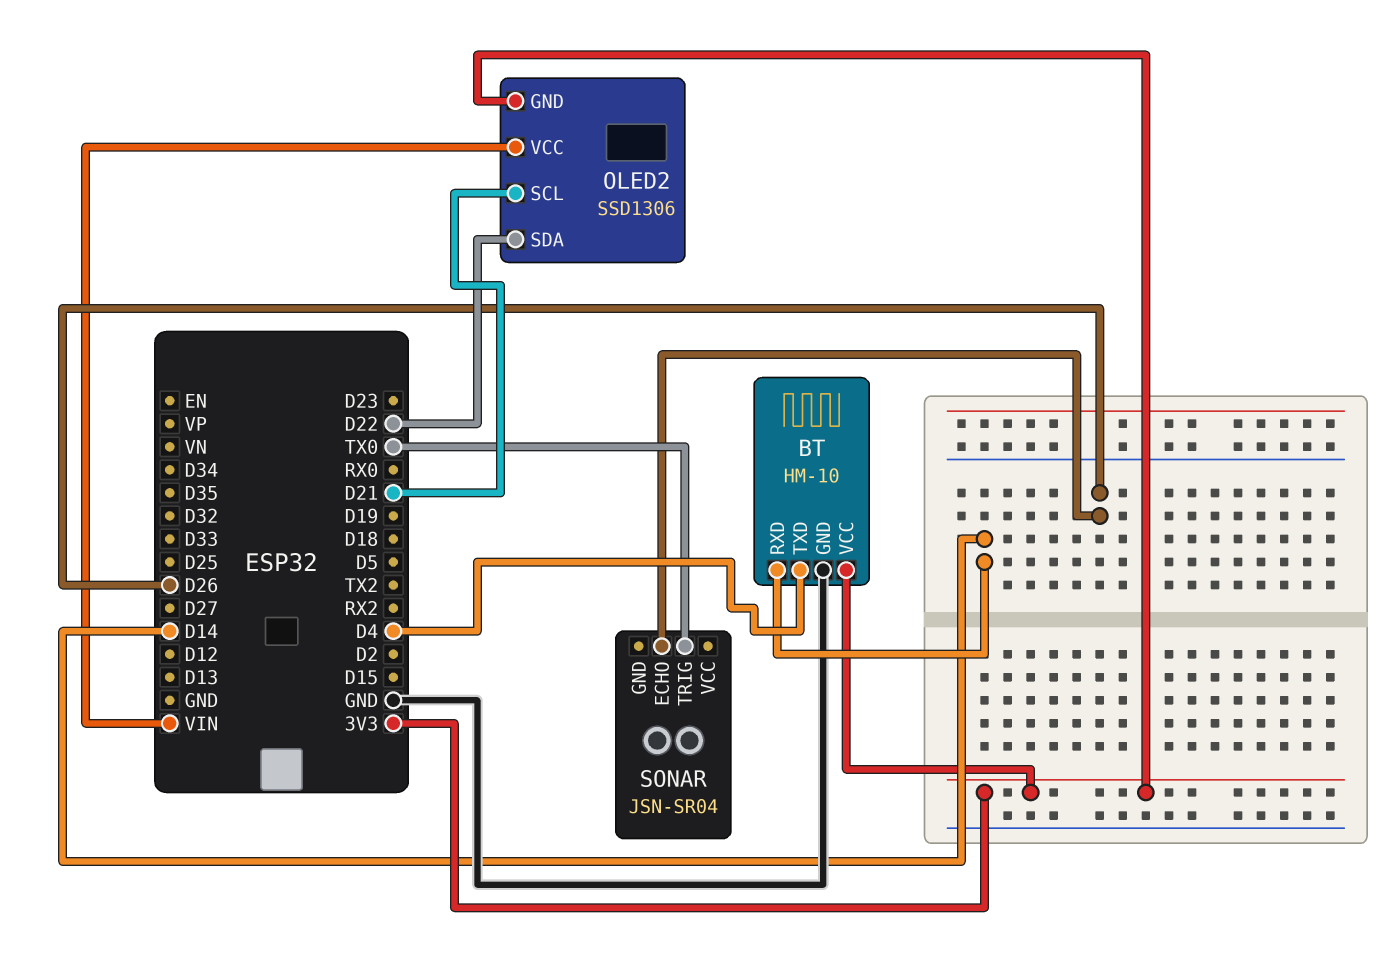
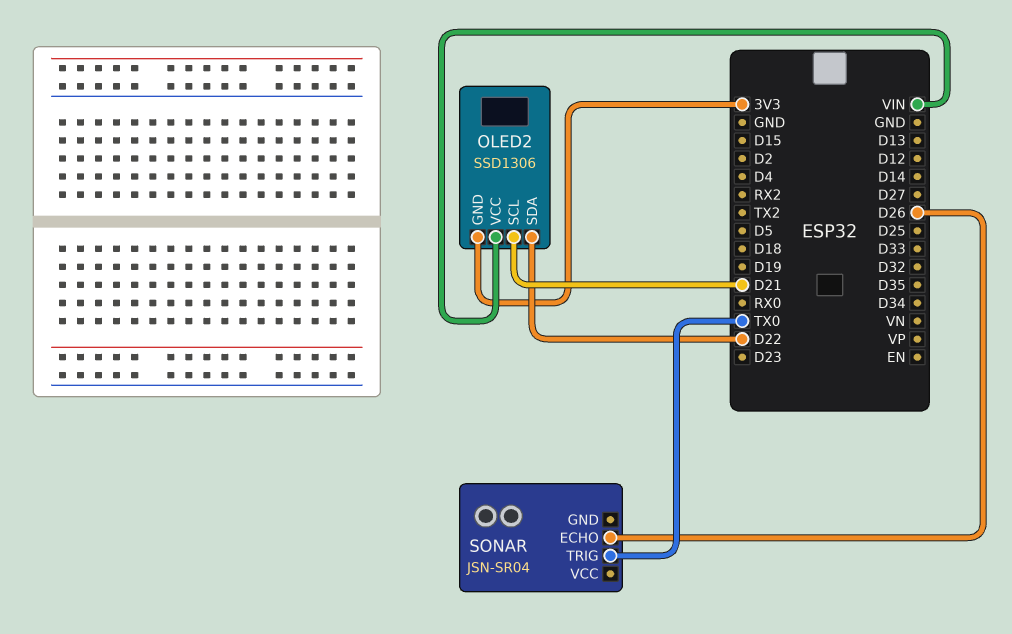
BT: HM-10 -> none
BT pin GND: GND -> none
BT pin RXD: D14 -> none
BT pin TXD: D4 -> none
BT pin VCC: 3V3 -> none

